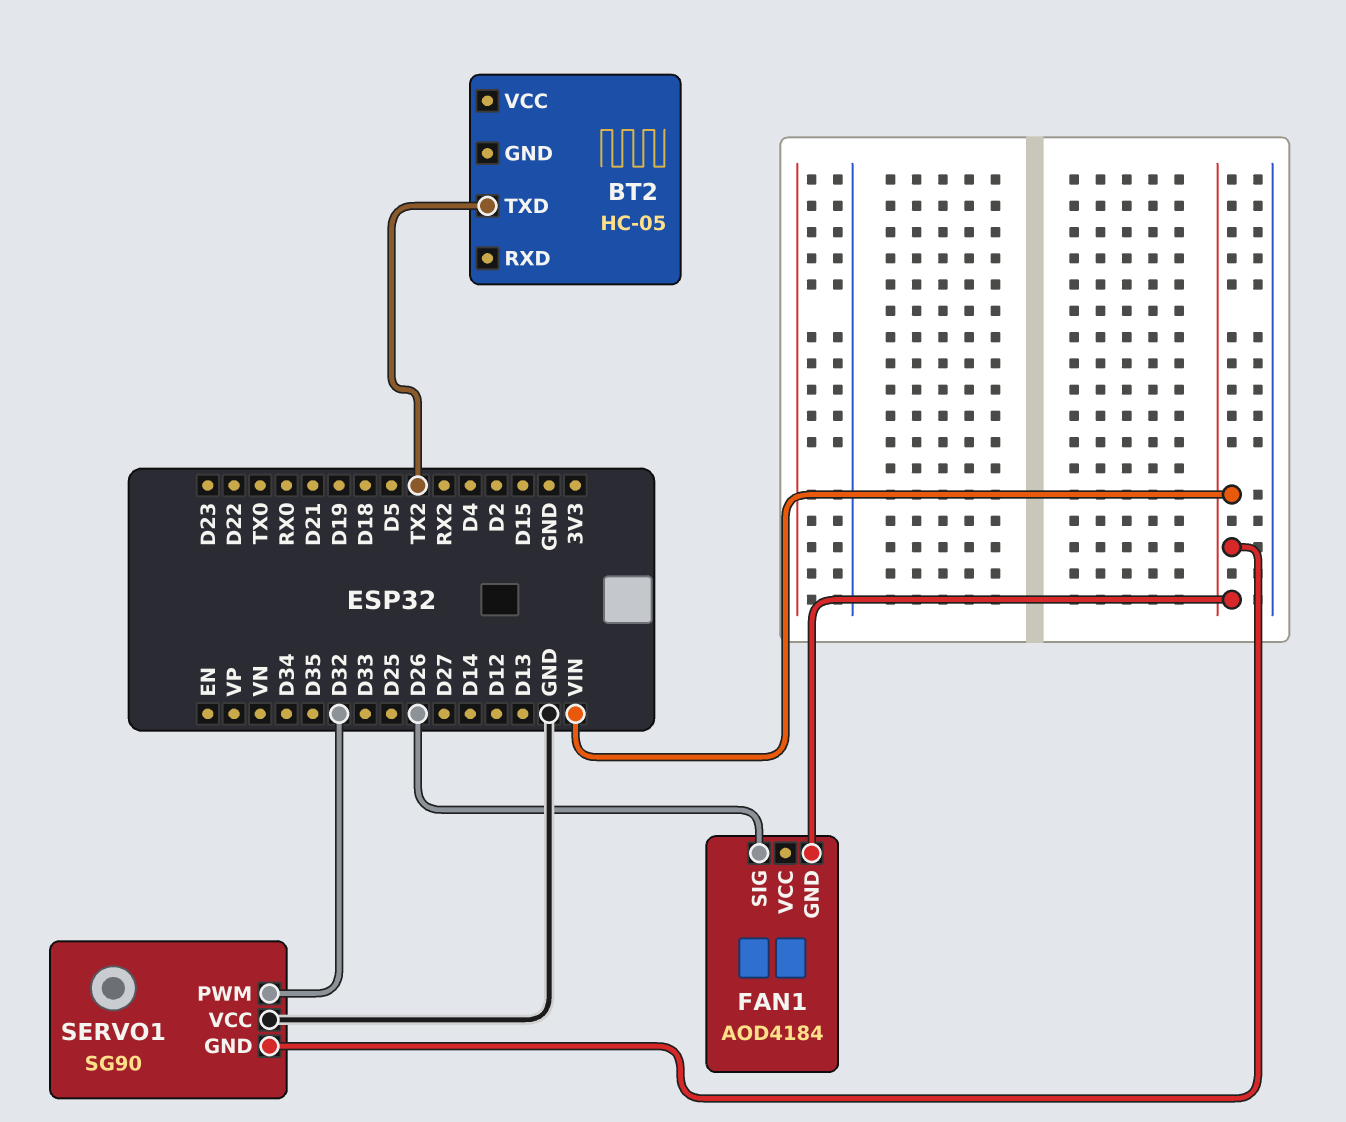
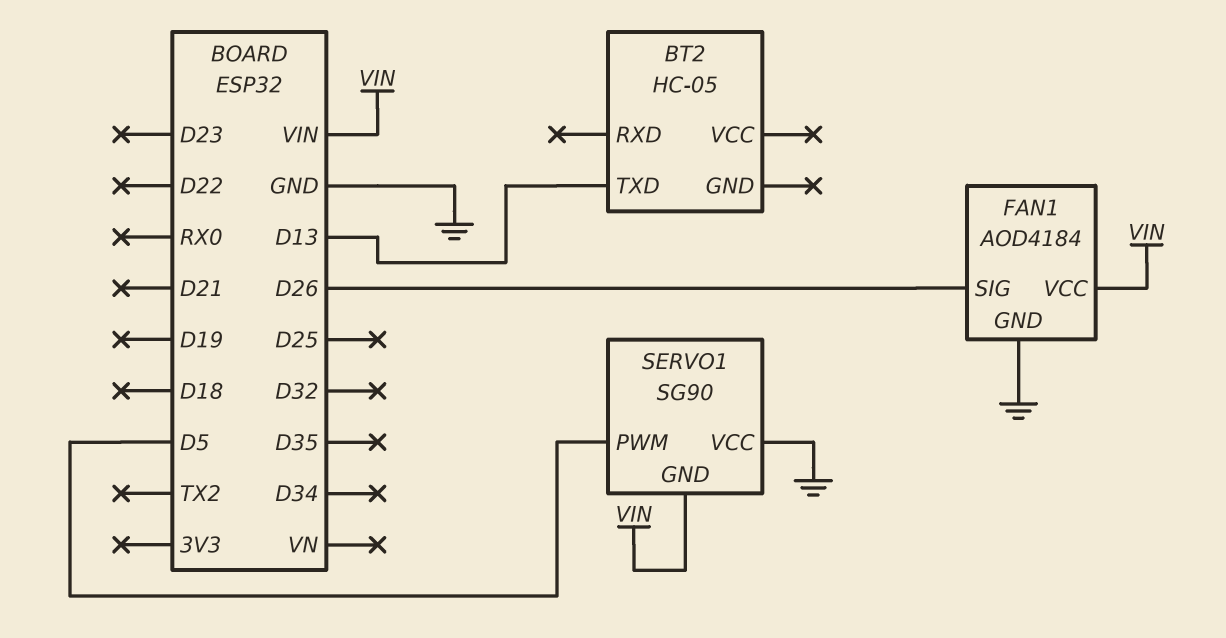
BT2 pin TXD: TX2 -> D13
FAN1 pin GND: VIN -> GND
FAN1 pin VCC: none -> VIN
SERVO1 pin PWM: D32 -> D5

